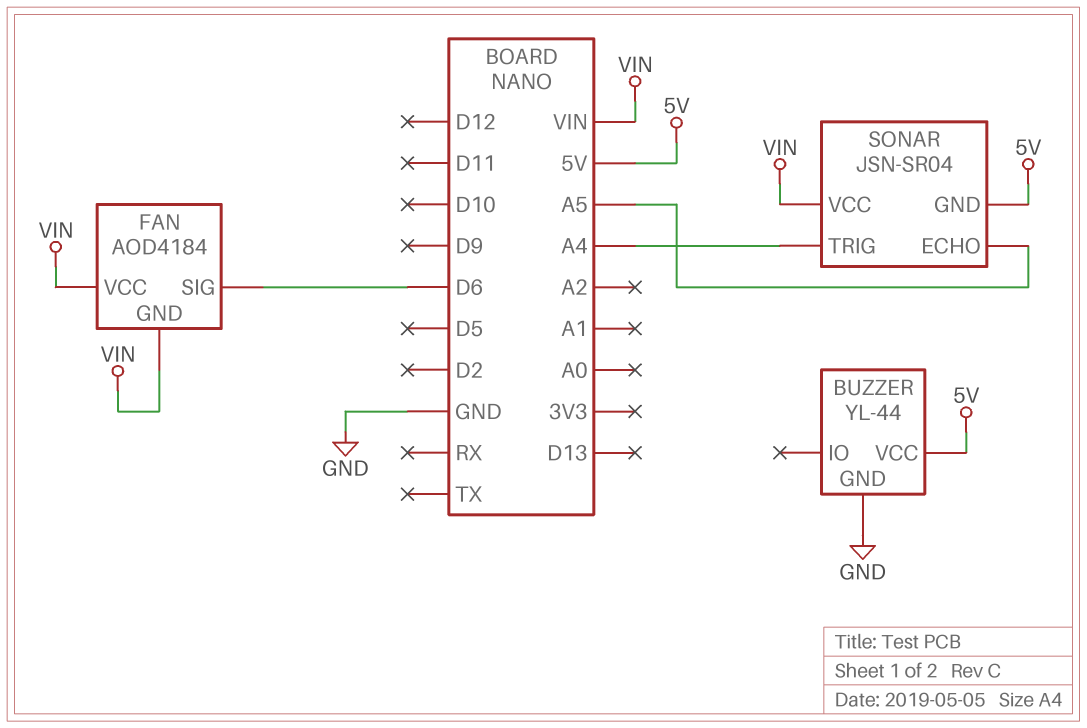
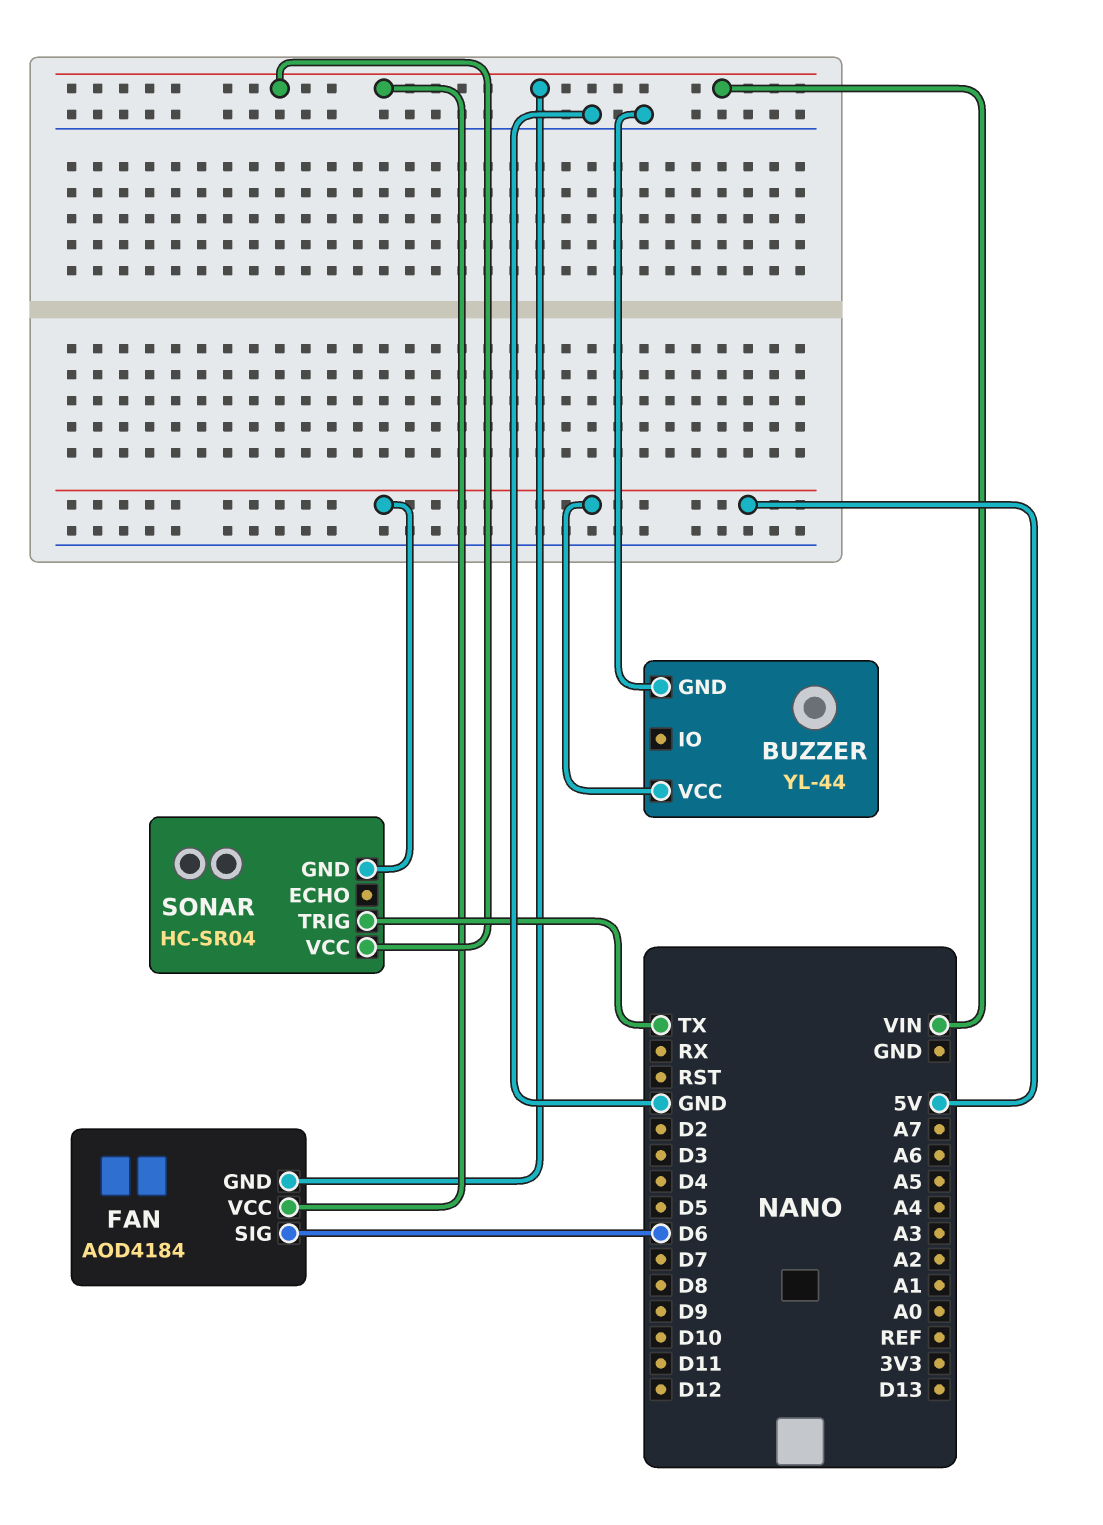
SONAR: JSN-SR04 -> HC-SR04
SONAR pin ECHO: A5 -> none
SONAR pin TRIG: A4 -> TX

